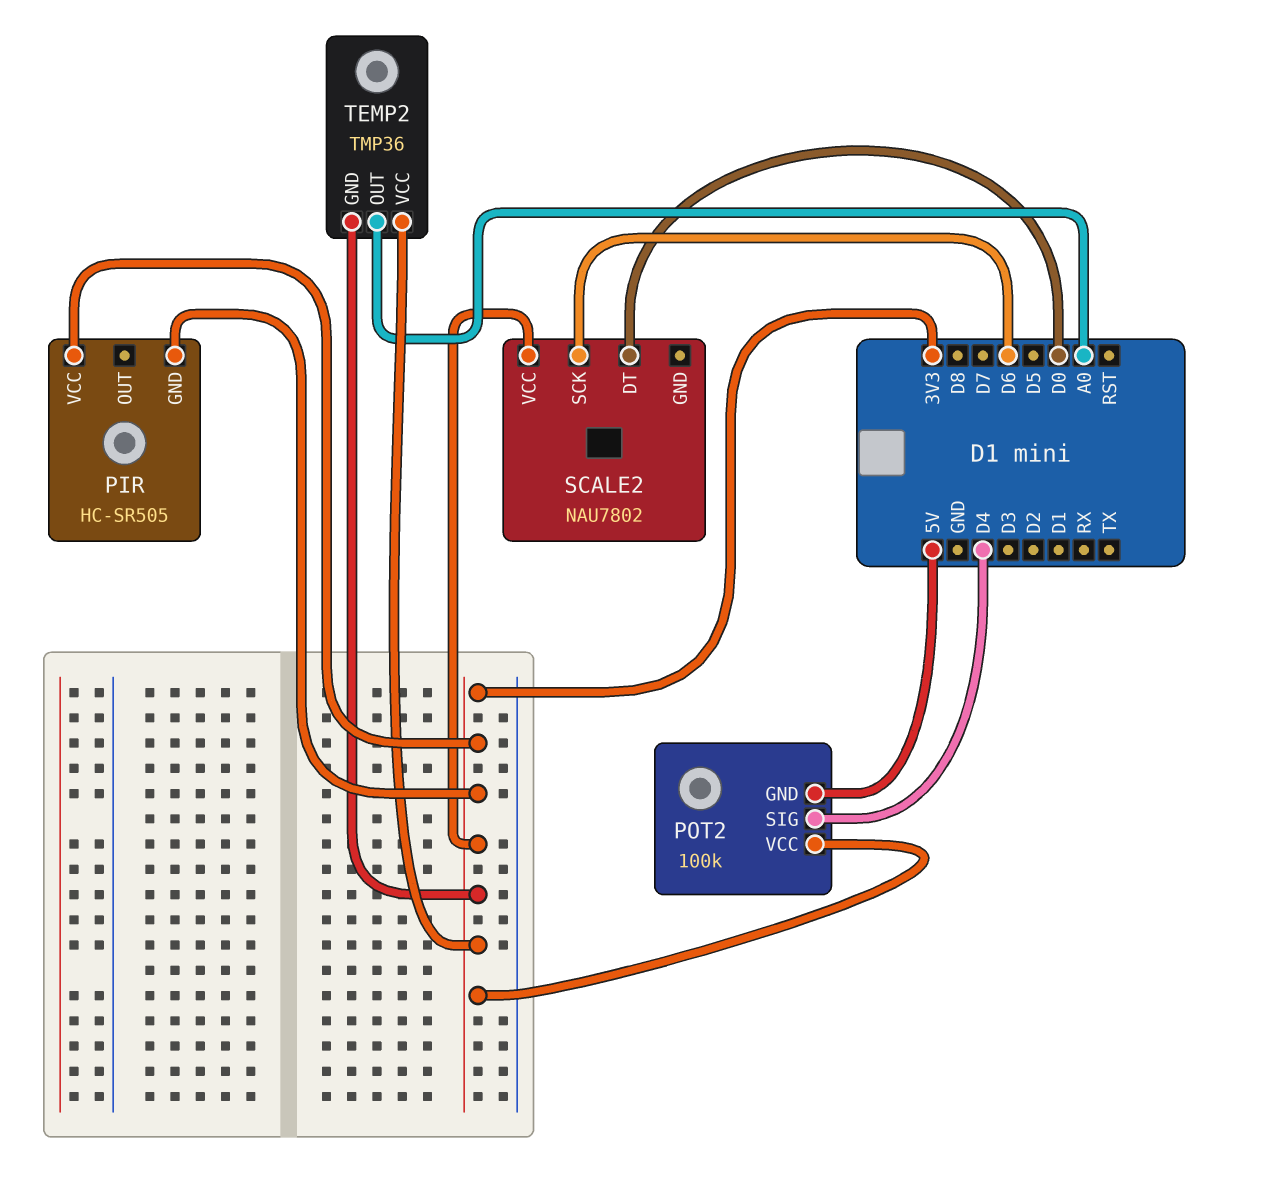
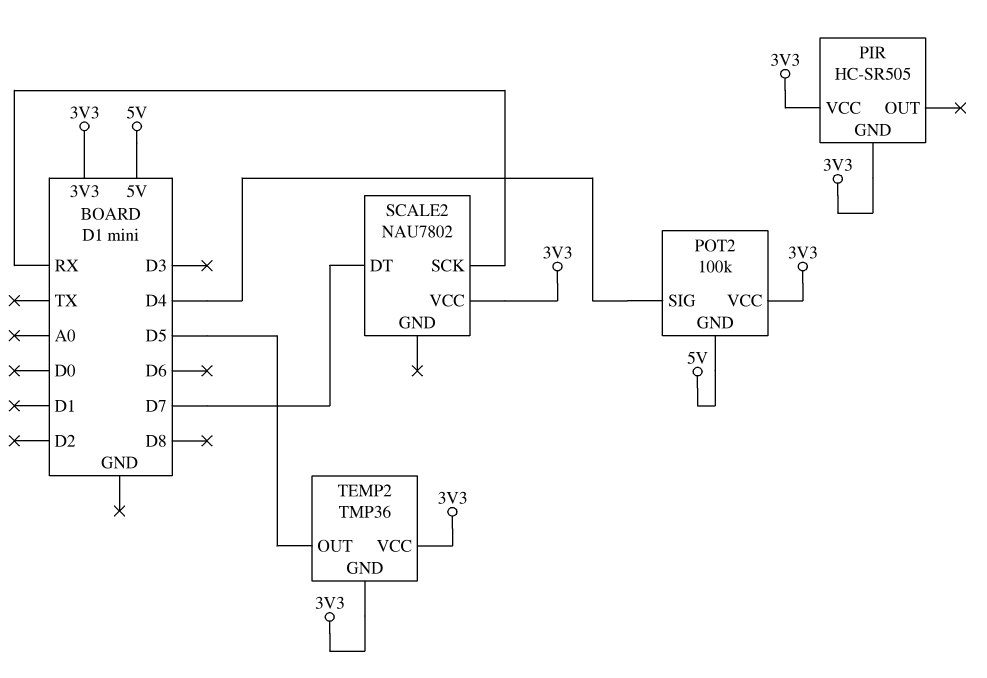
SCALE2 pin DT: D0 -> D7
SCALE2 pin SCK: D6 -> RX
TEMP2 pin OUT: A0 -> D5

